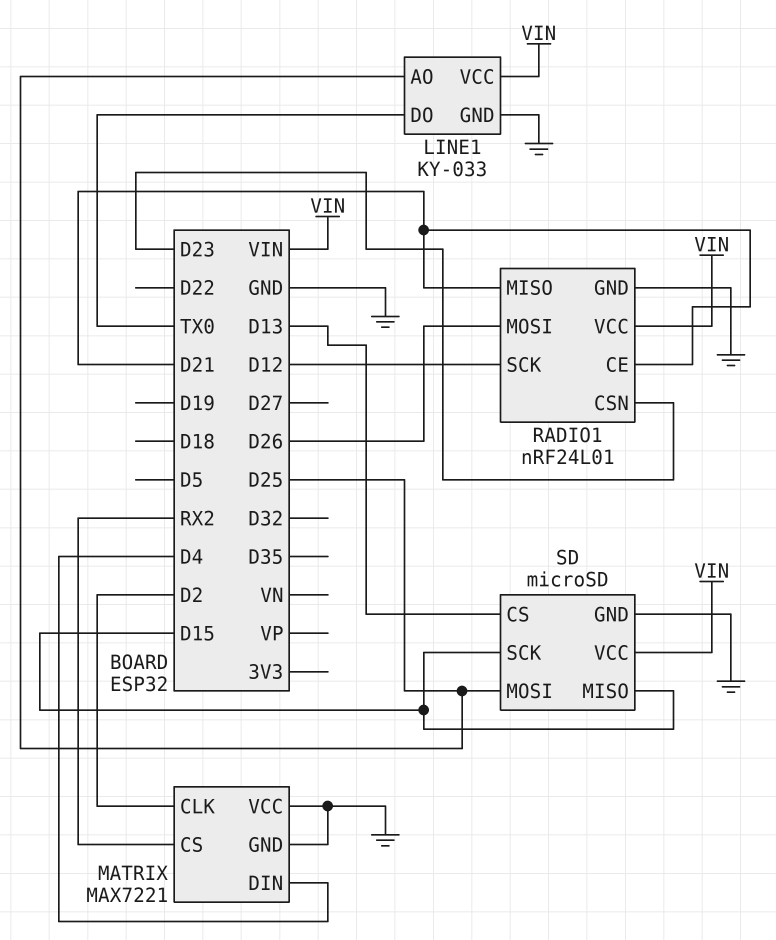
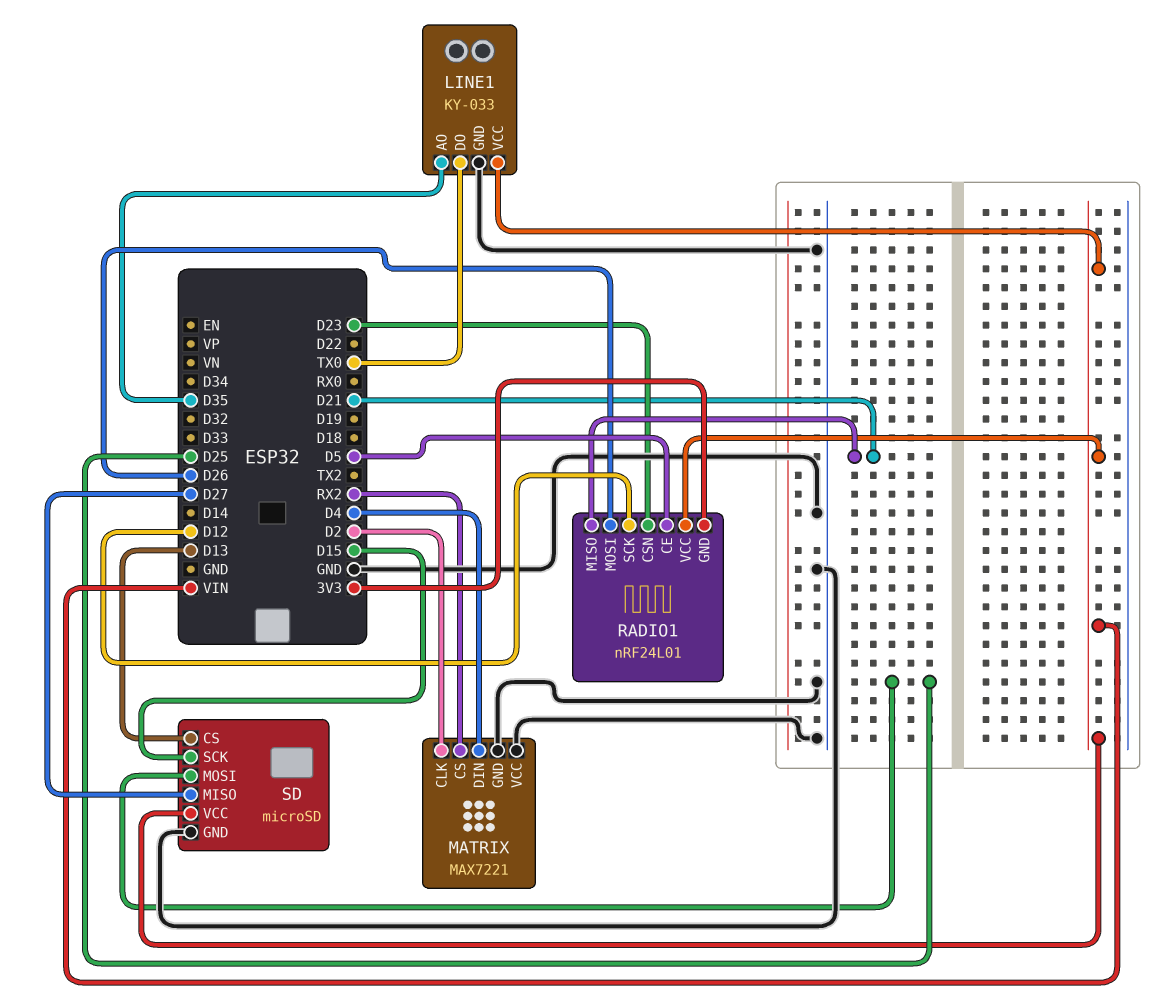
LINE1 pin AO: D25 -> D35
RADIO1 pin CE: D21 -> D5
RADIO1 pin GND: GND -> 3V3
SD pin MISO: D15 -> D27

